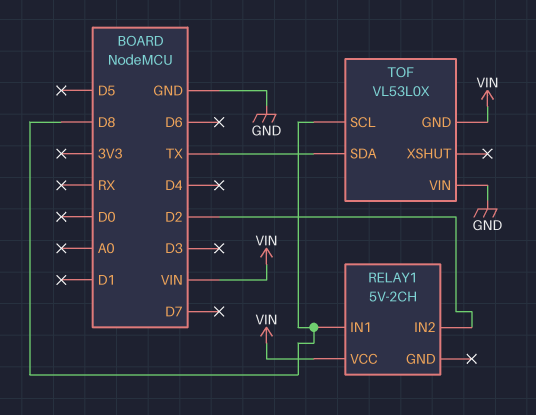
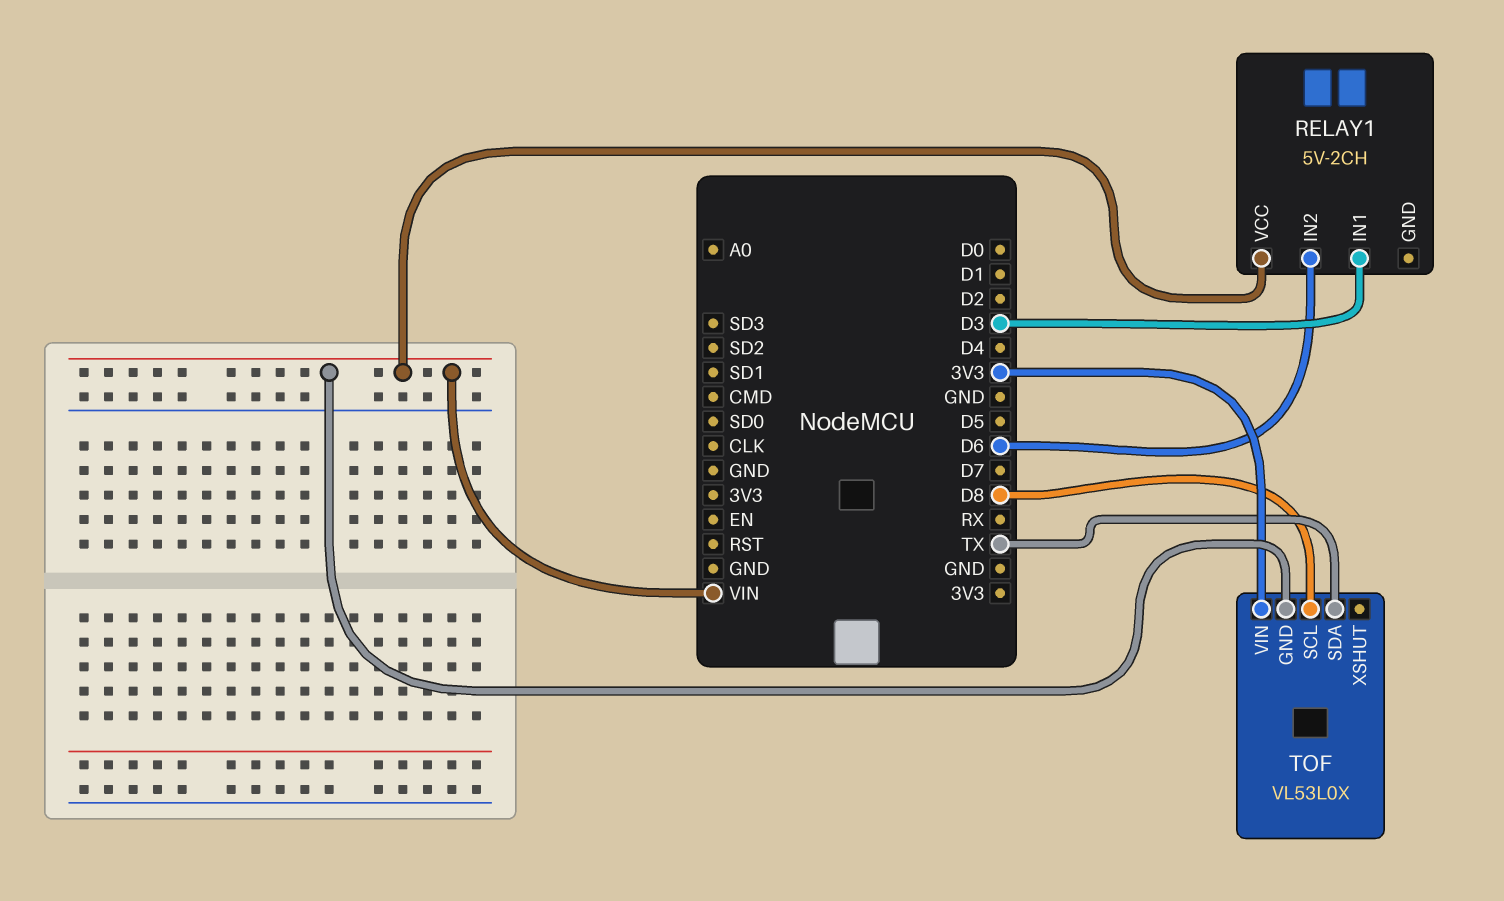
RELAY1 pin IN1: D8 -> D3
RELAY1 pin IN2: D2 -> D6
TOF pin VIN: GND -> 3V3

